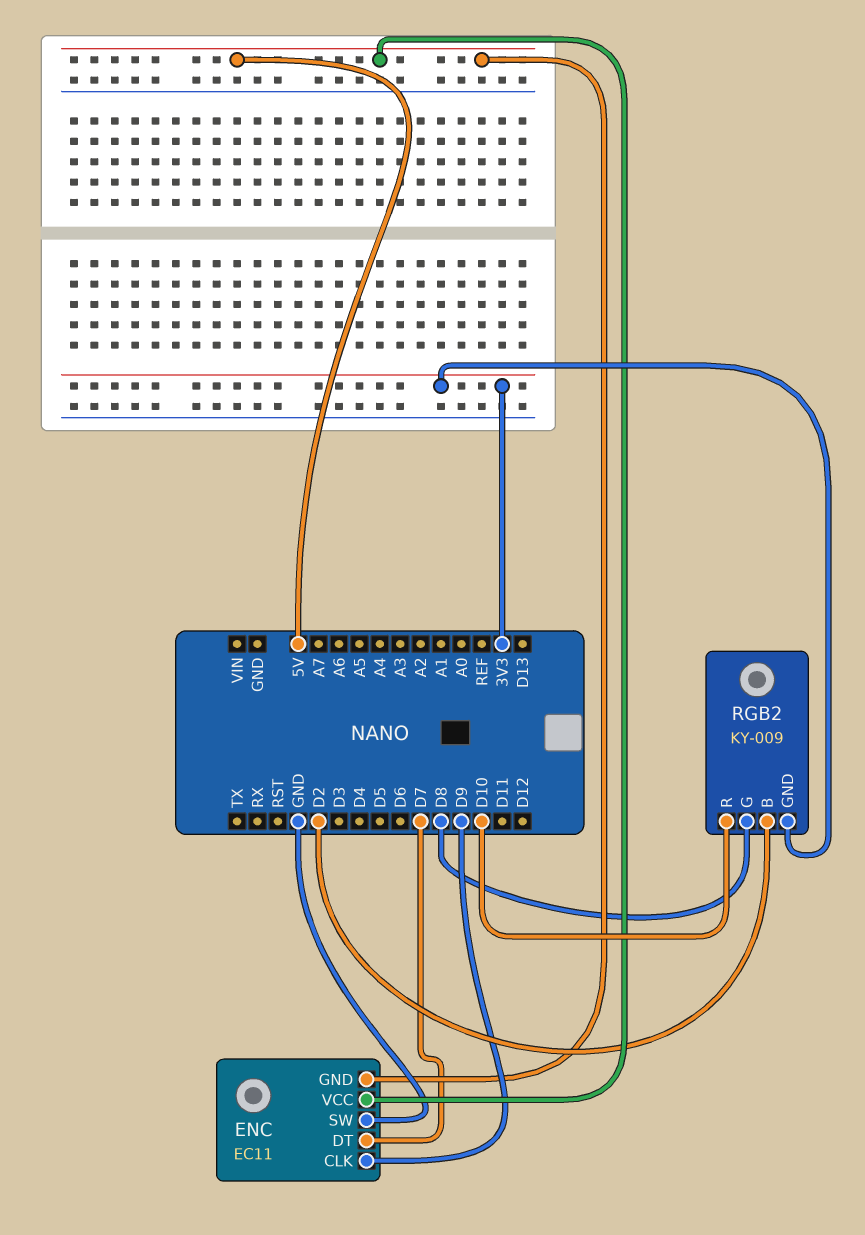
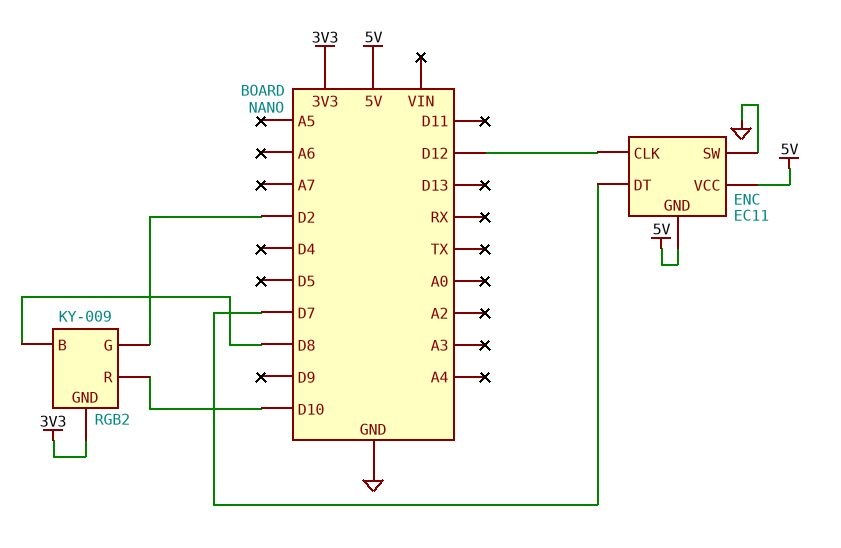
ENC pin CLK: D9 -> D12
RGB2 pin B: D2 -> D8
RGB2 pin G: D8 -> D2

